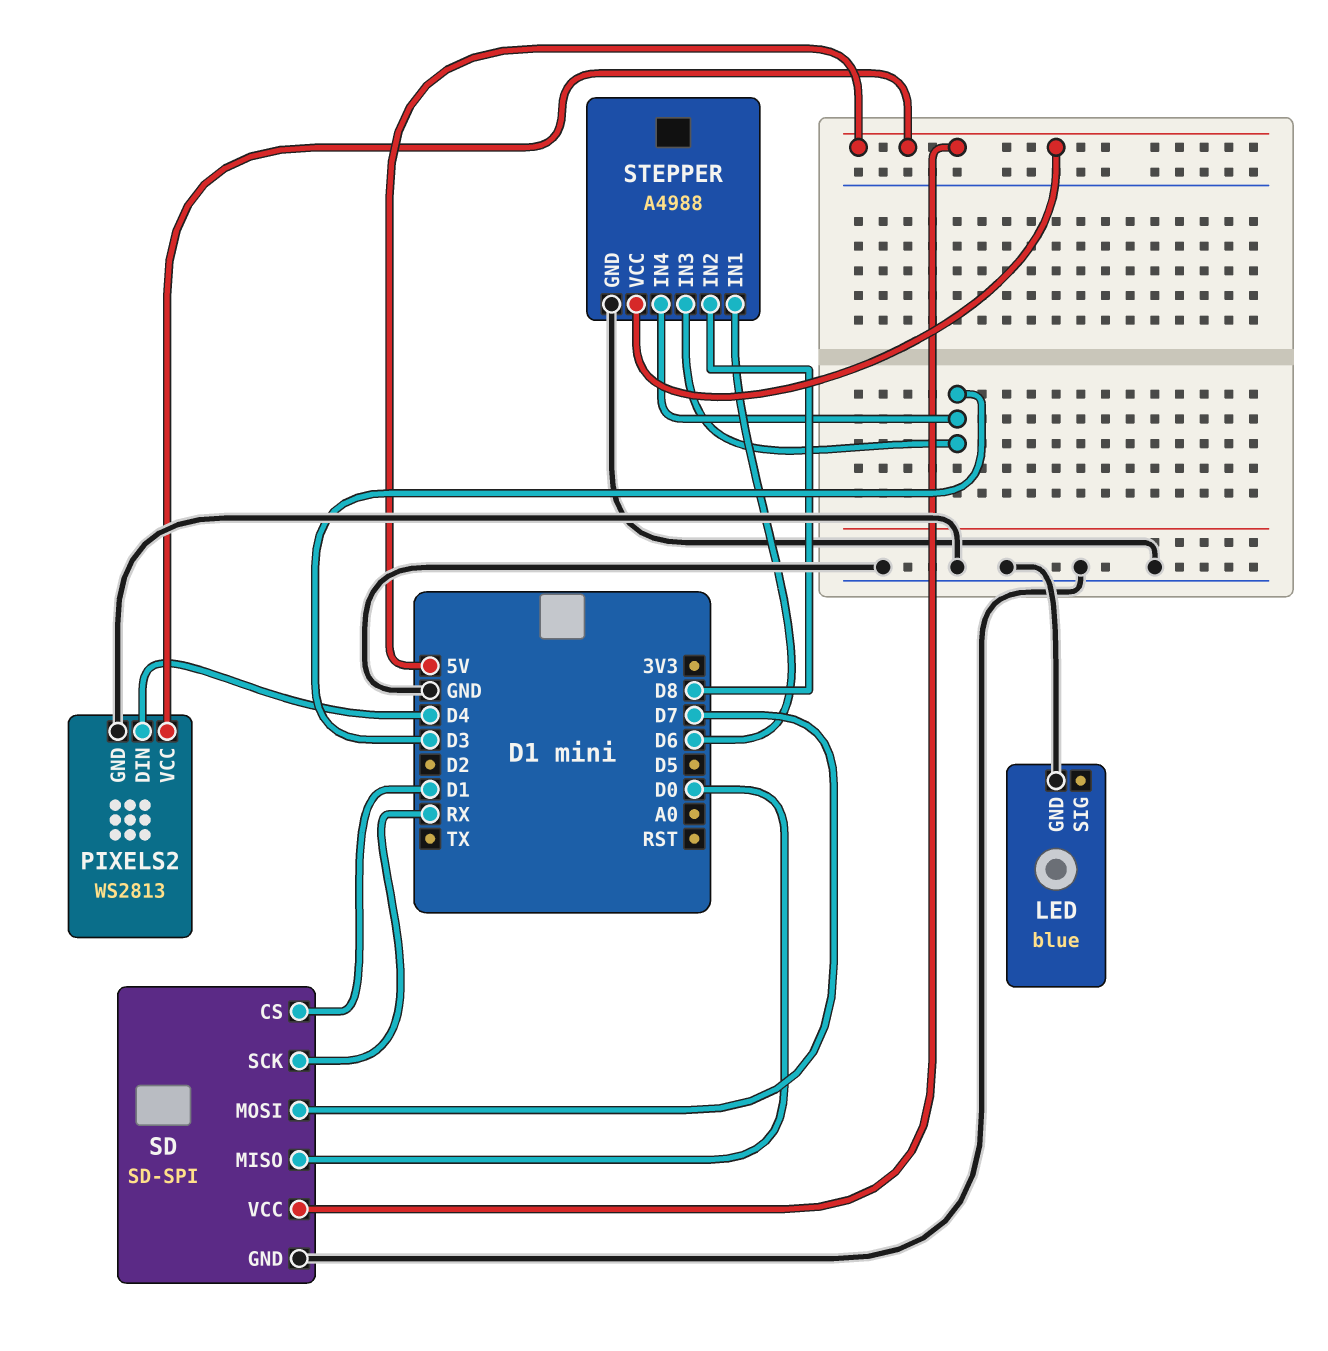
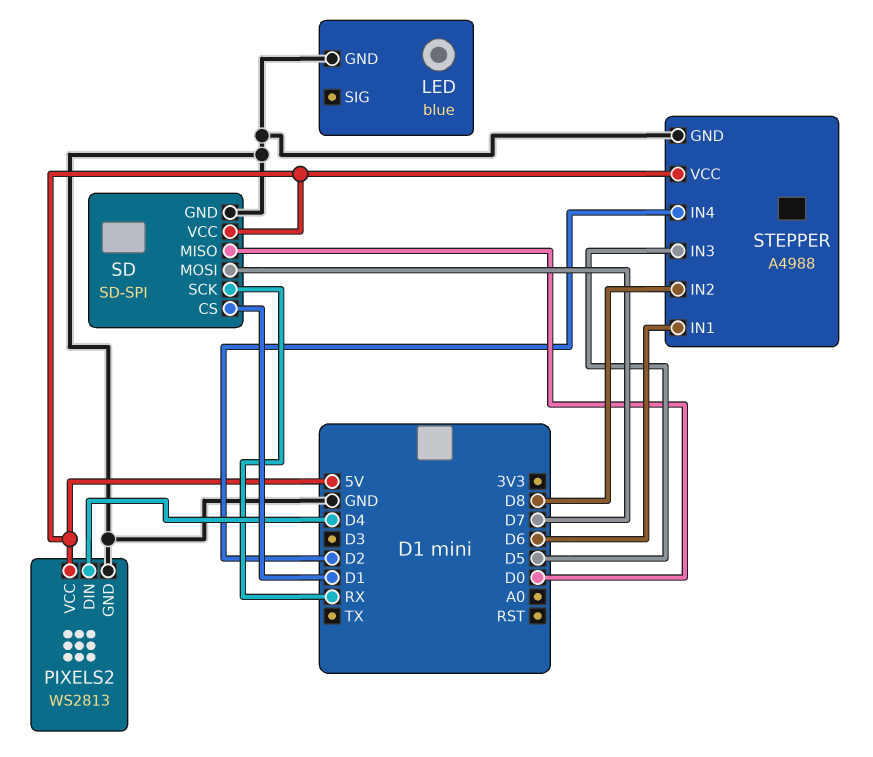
STEPPER pin IN3: D3 -> D5
STEPPER pin IN4: D3 -> D2

